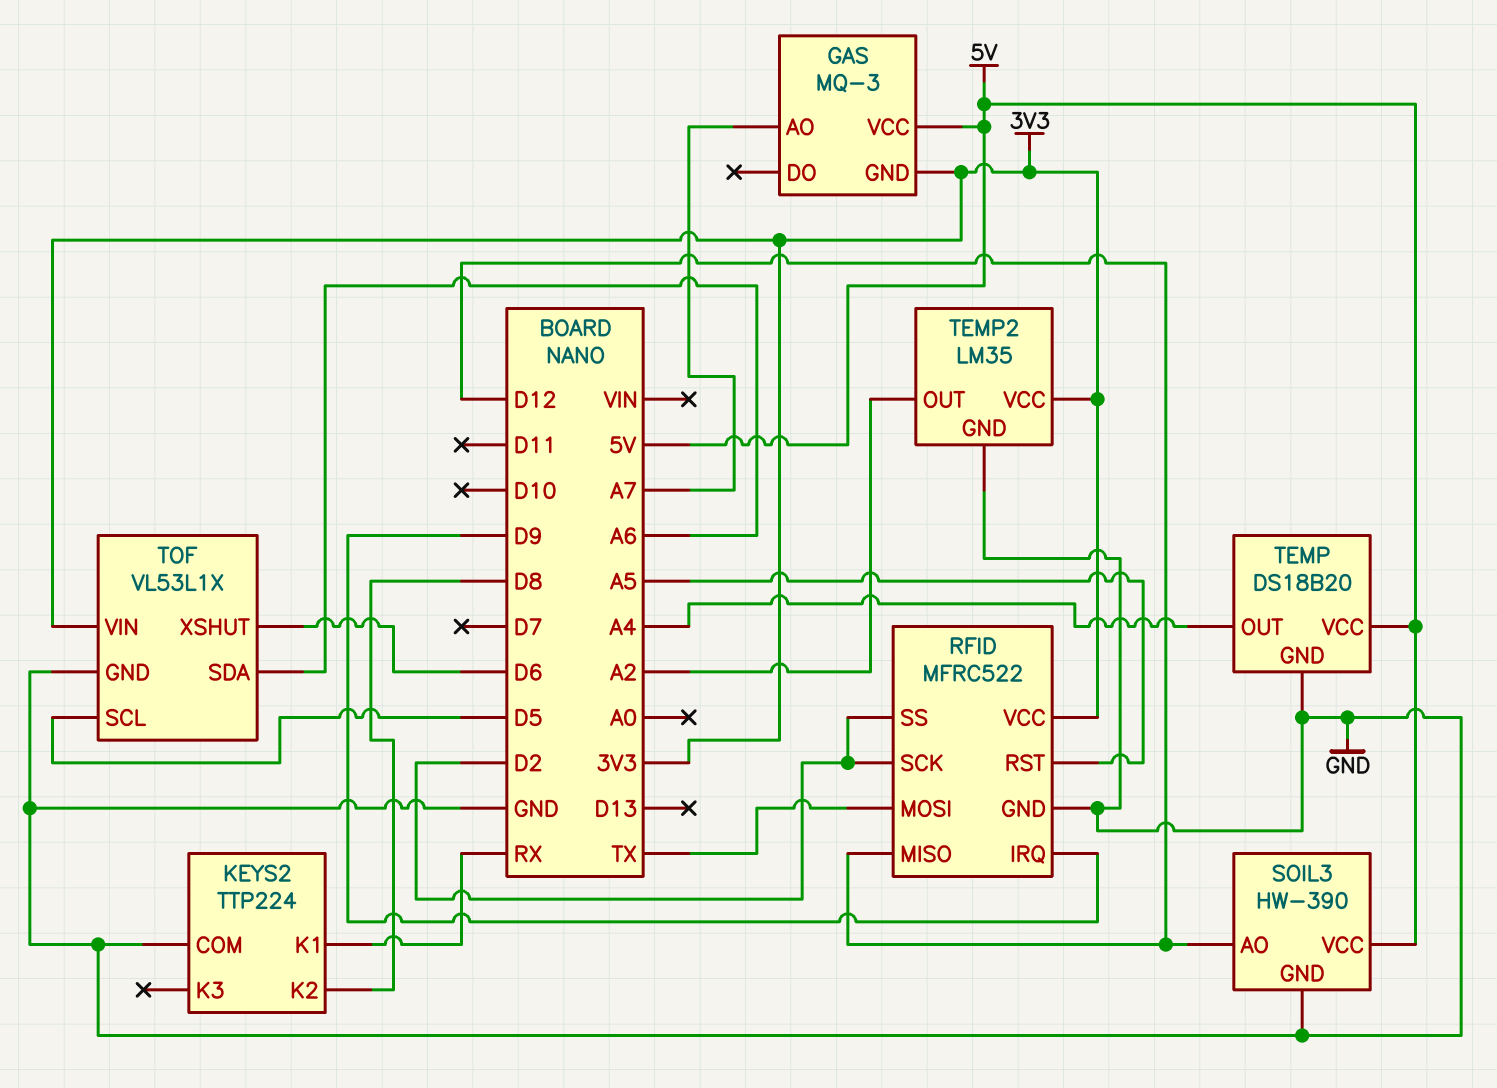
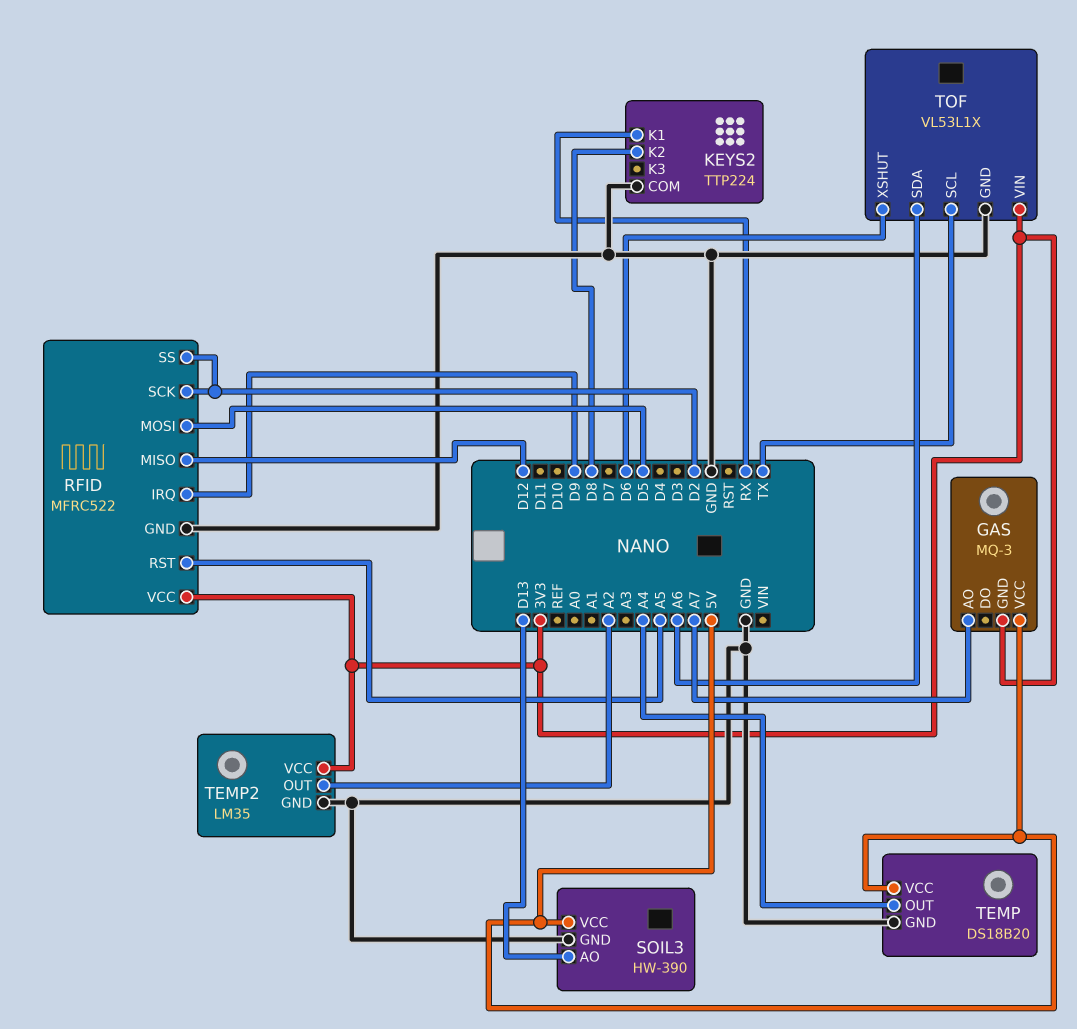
RFID pin MOSI: TX -> D5
SOIL3 pin AO: D12 -> D13
TOF pin SCL: D5 -> TX

